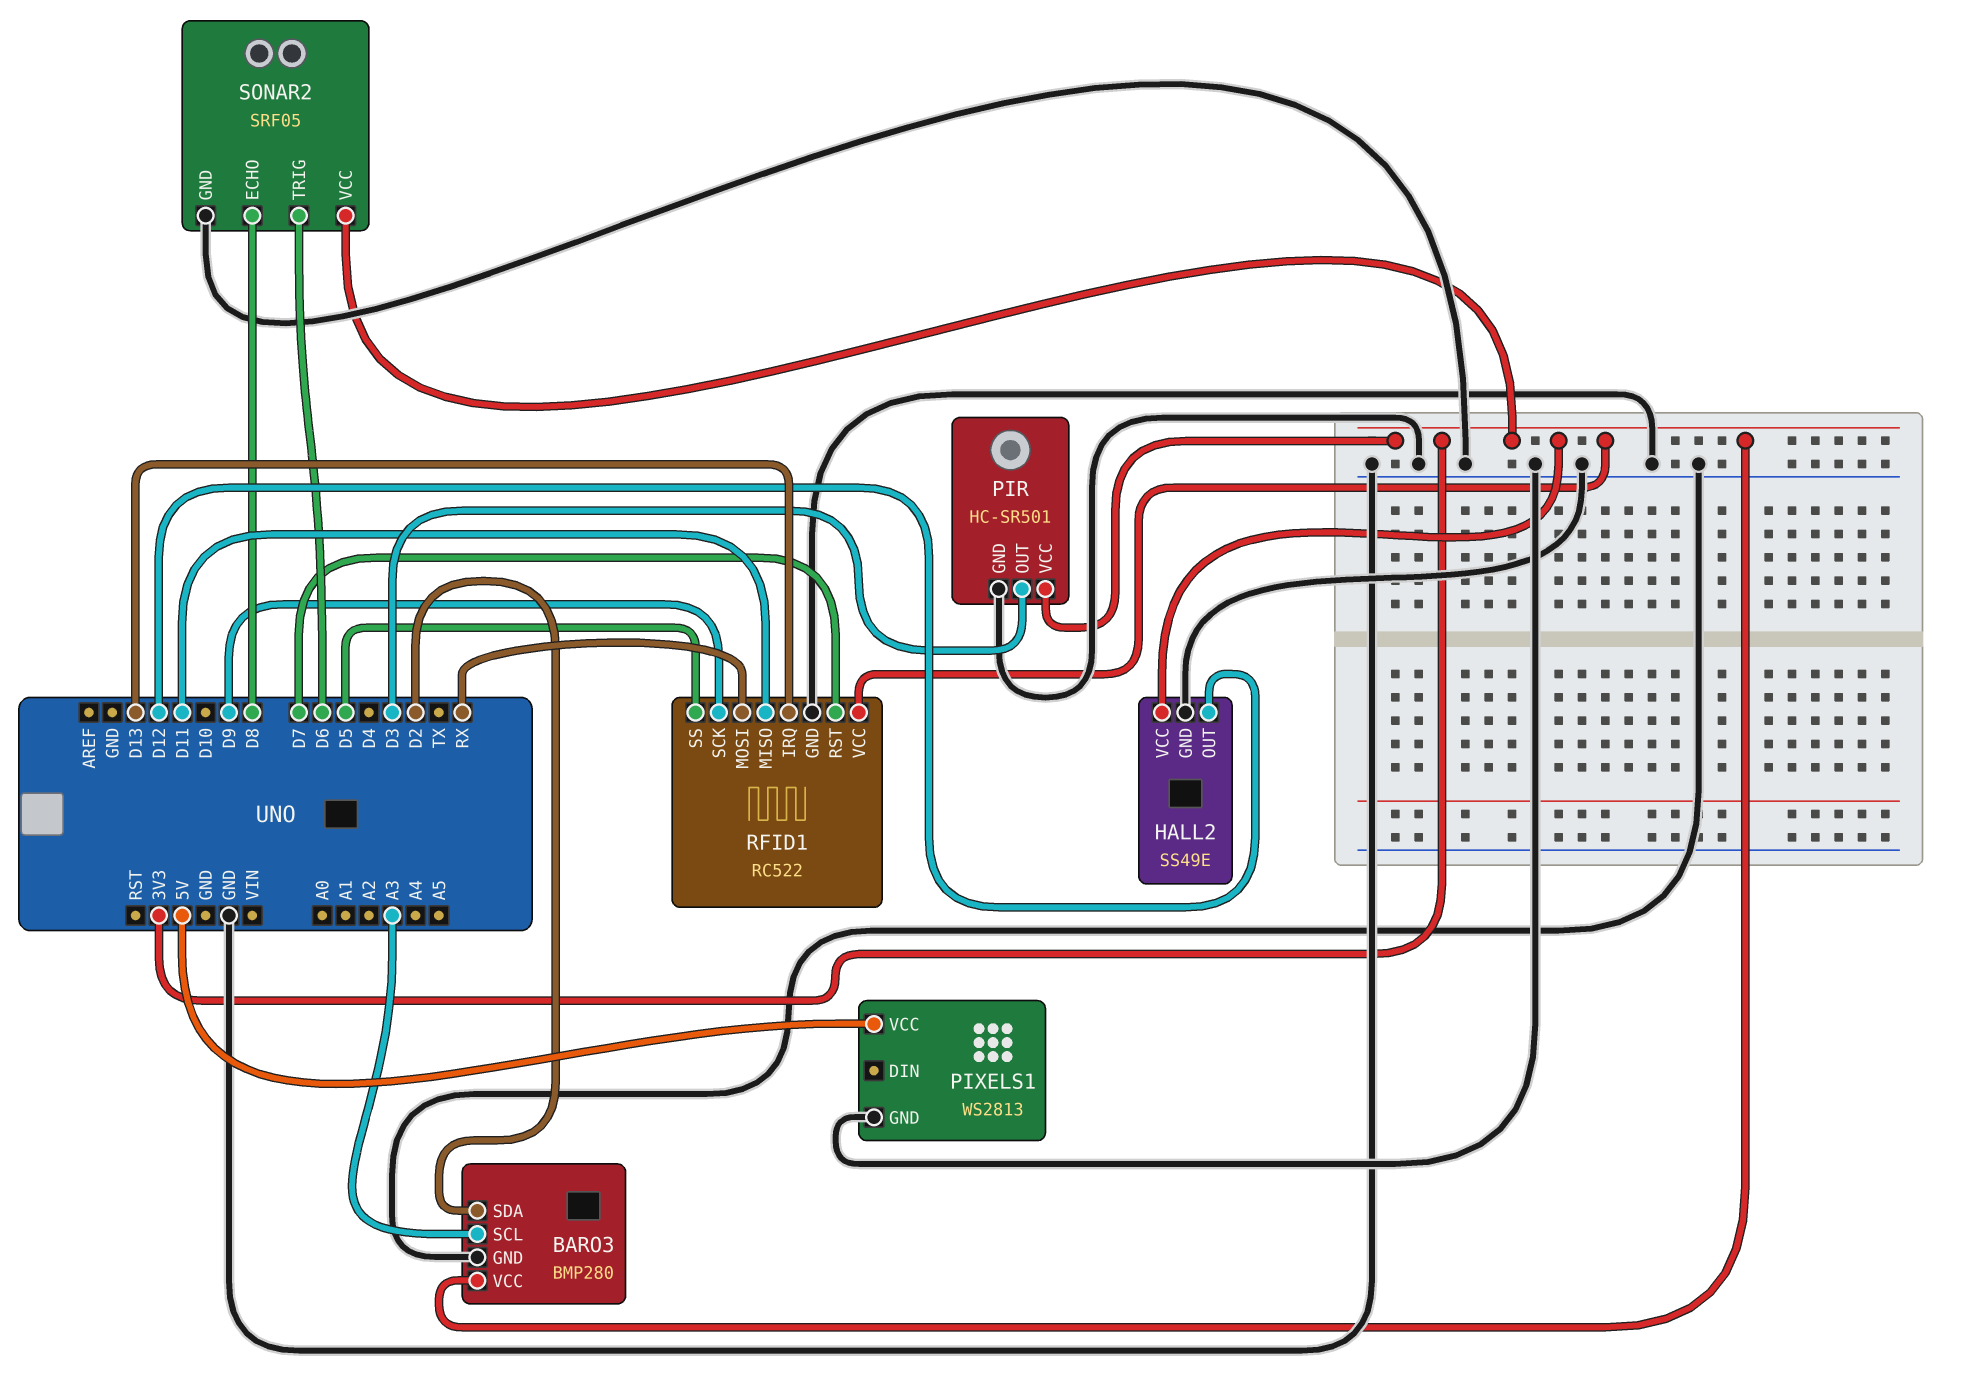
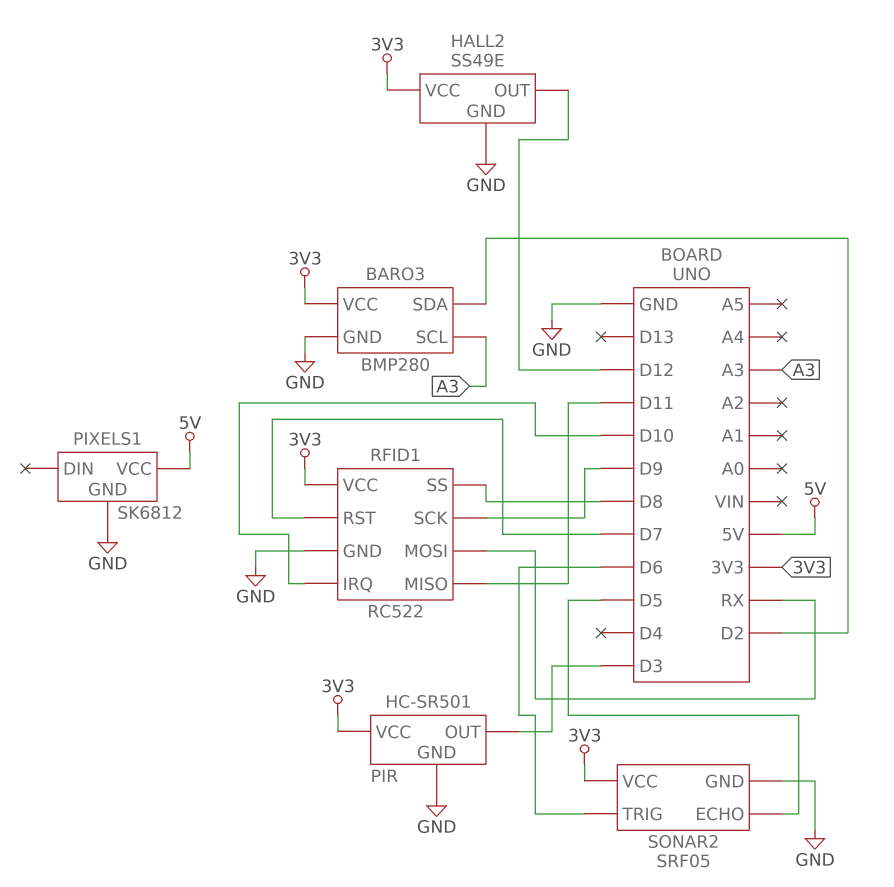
PIXELS1: WS2813 -> SK6812
RFID1 pin IRQ: D13 -> D10
RFID1 pin SS: D5 -> D8
SONAR2 pin ECHO: D8 -> D5

